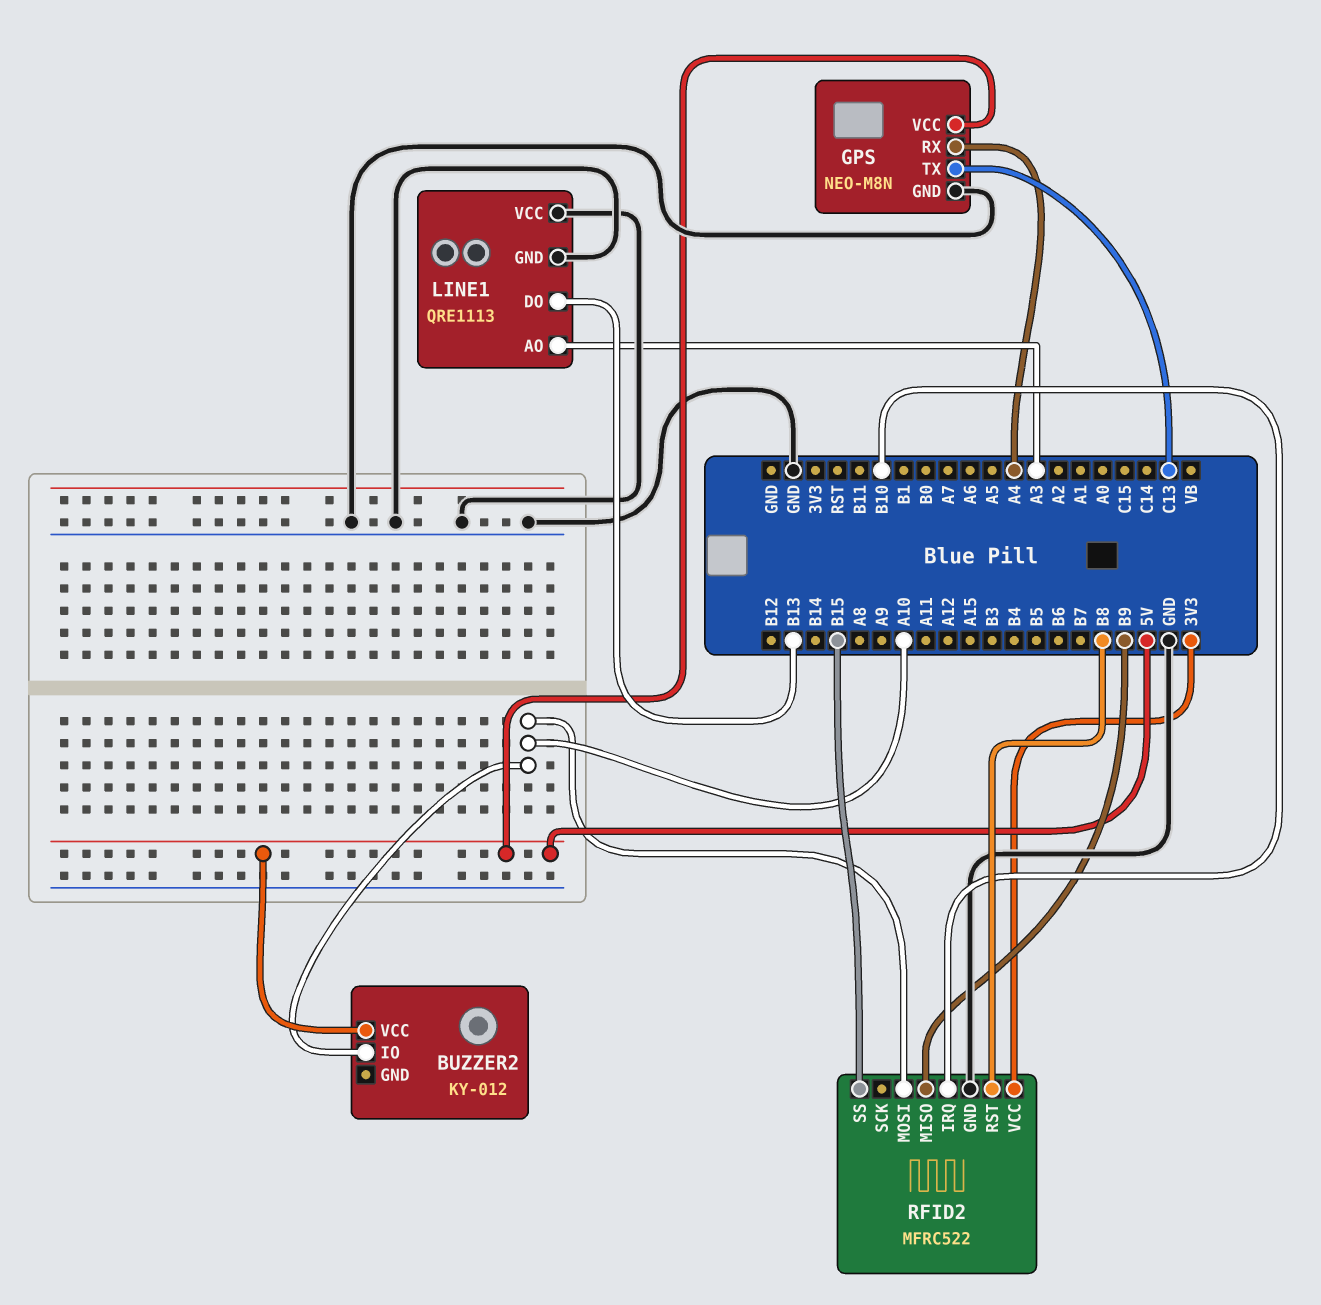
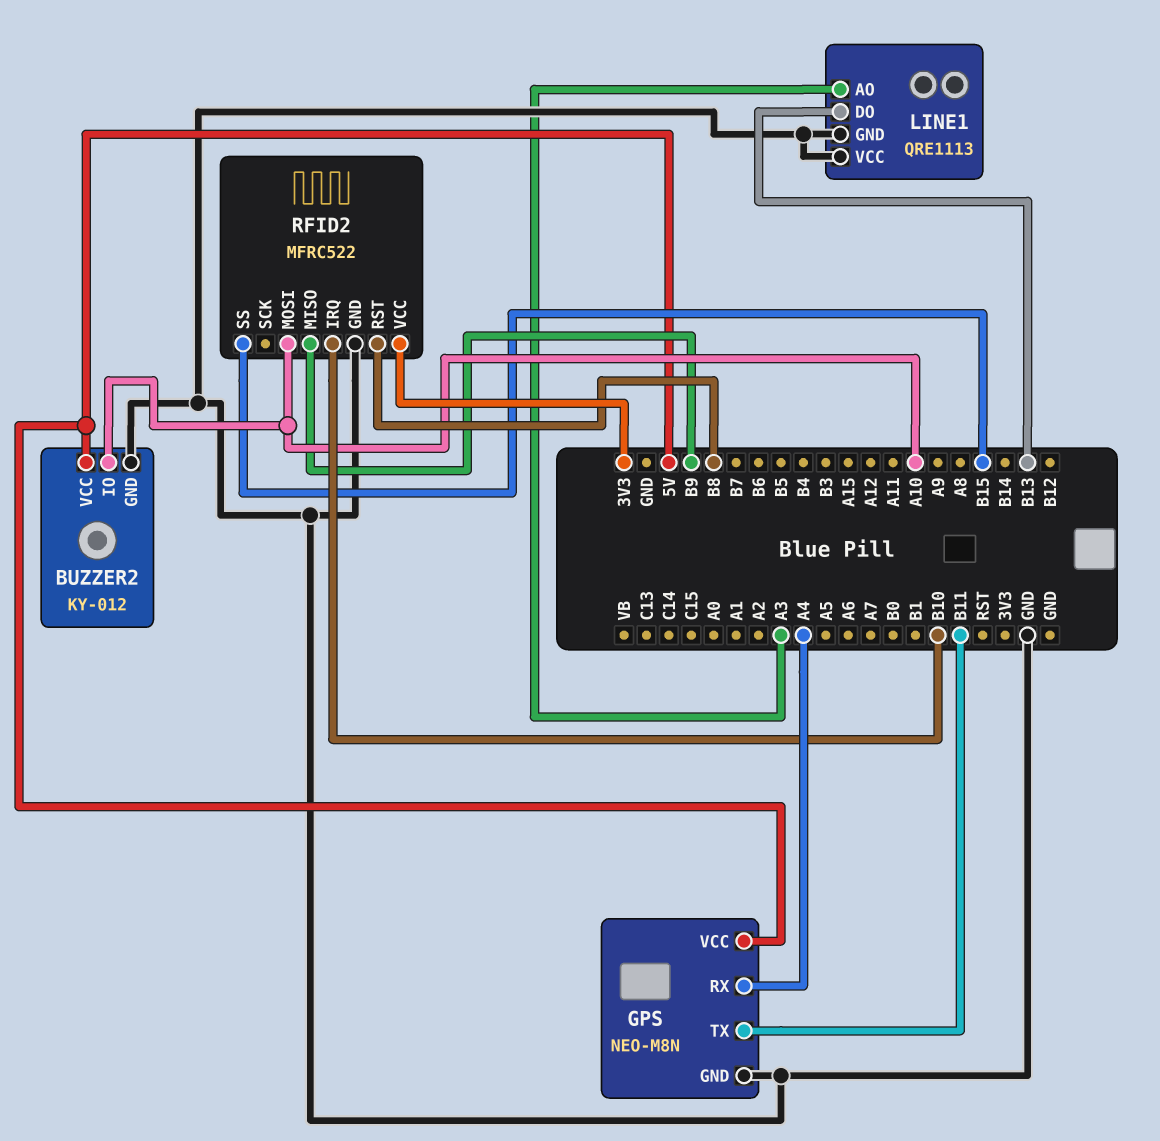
BUZZER2 pin GND: none -> GND
GPS pin TX: C13 -> B11

